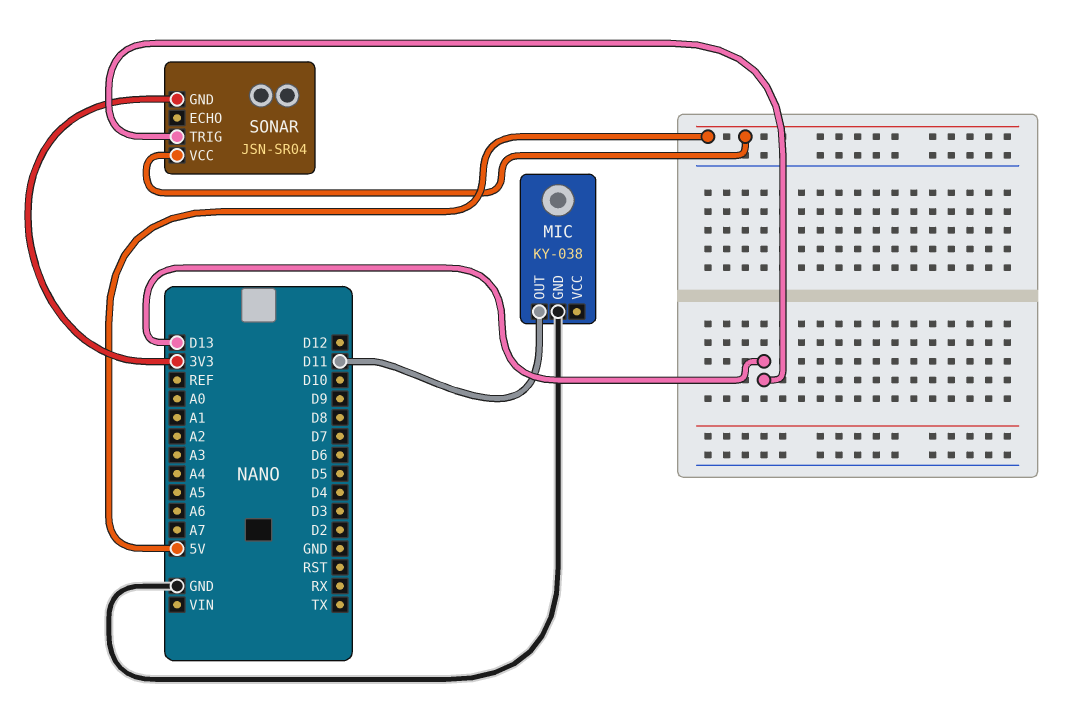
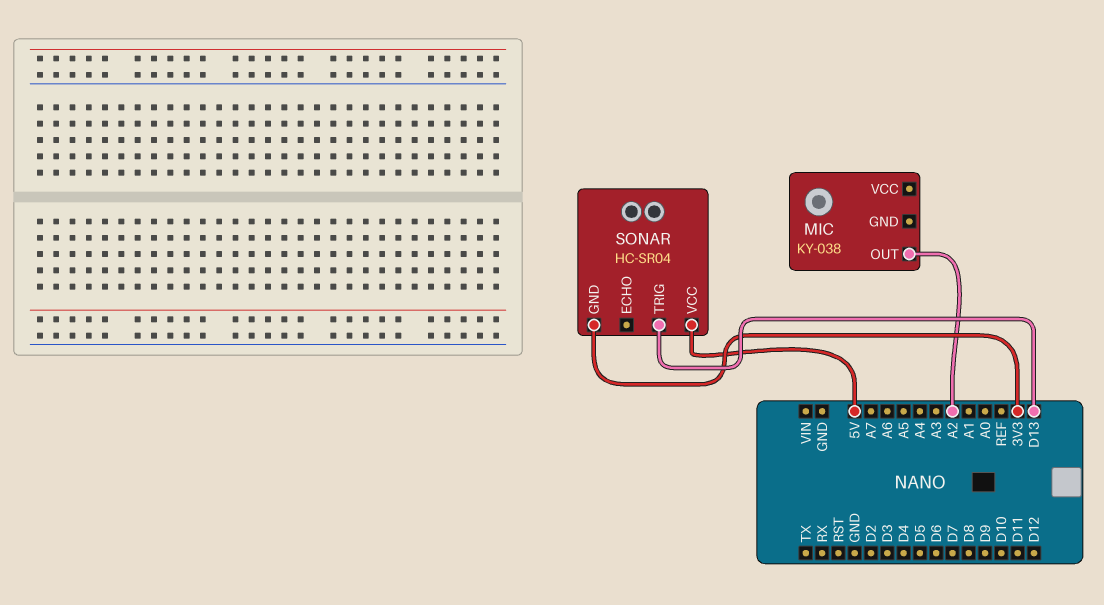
MIC pin GND: GND -> none
MIC pin OUT: D11 -> A2
SONAR: JSN-SR04 -> HC-SR04

